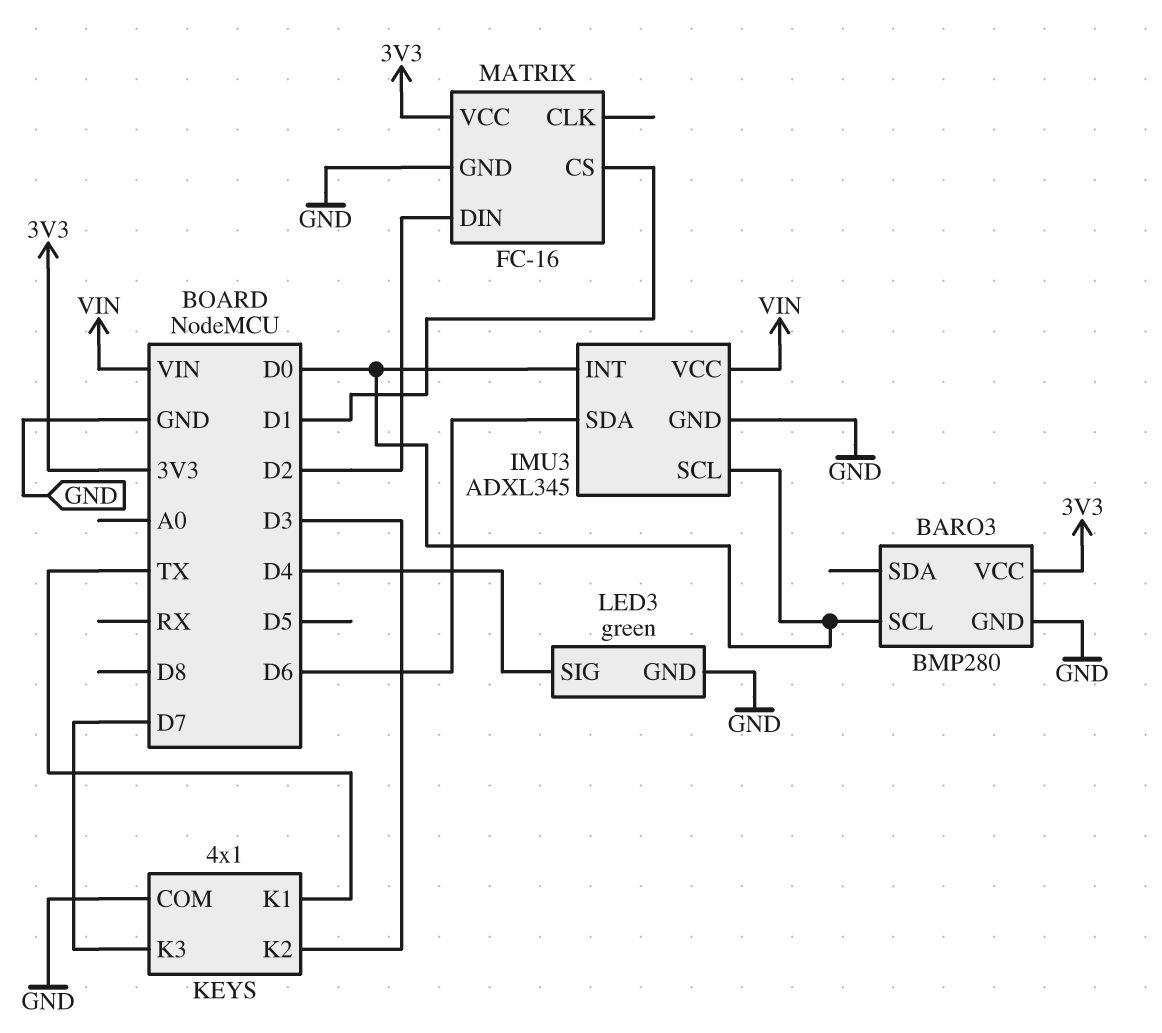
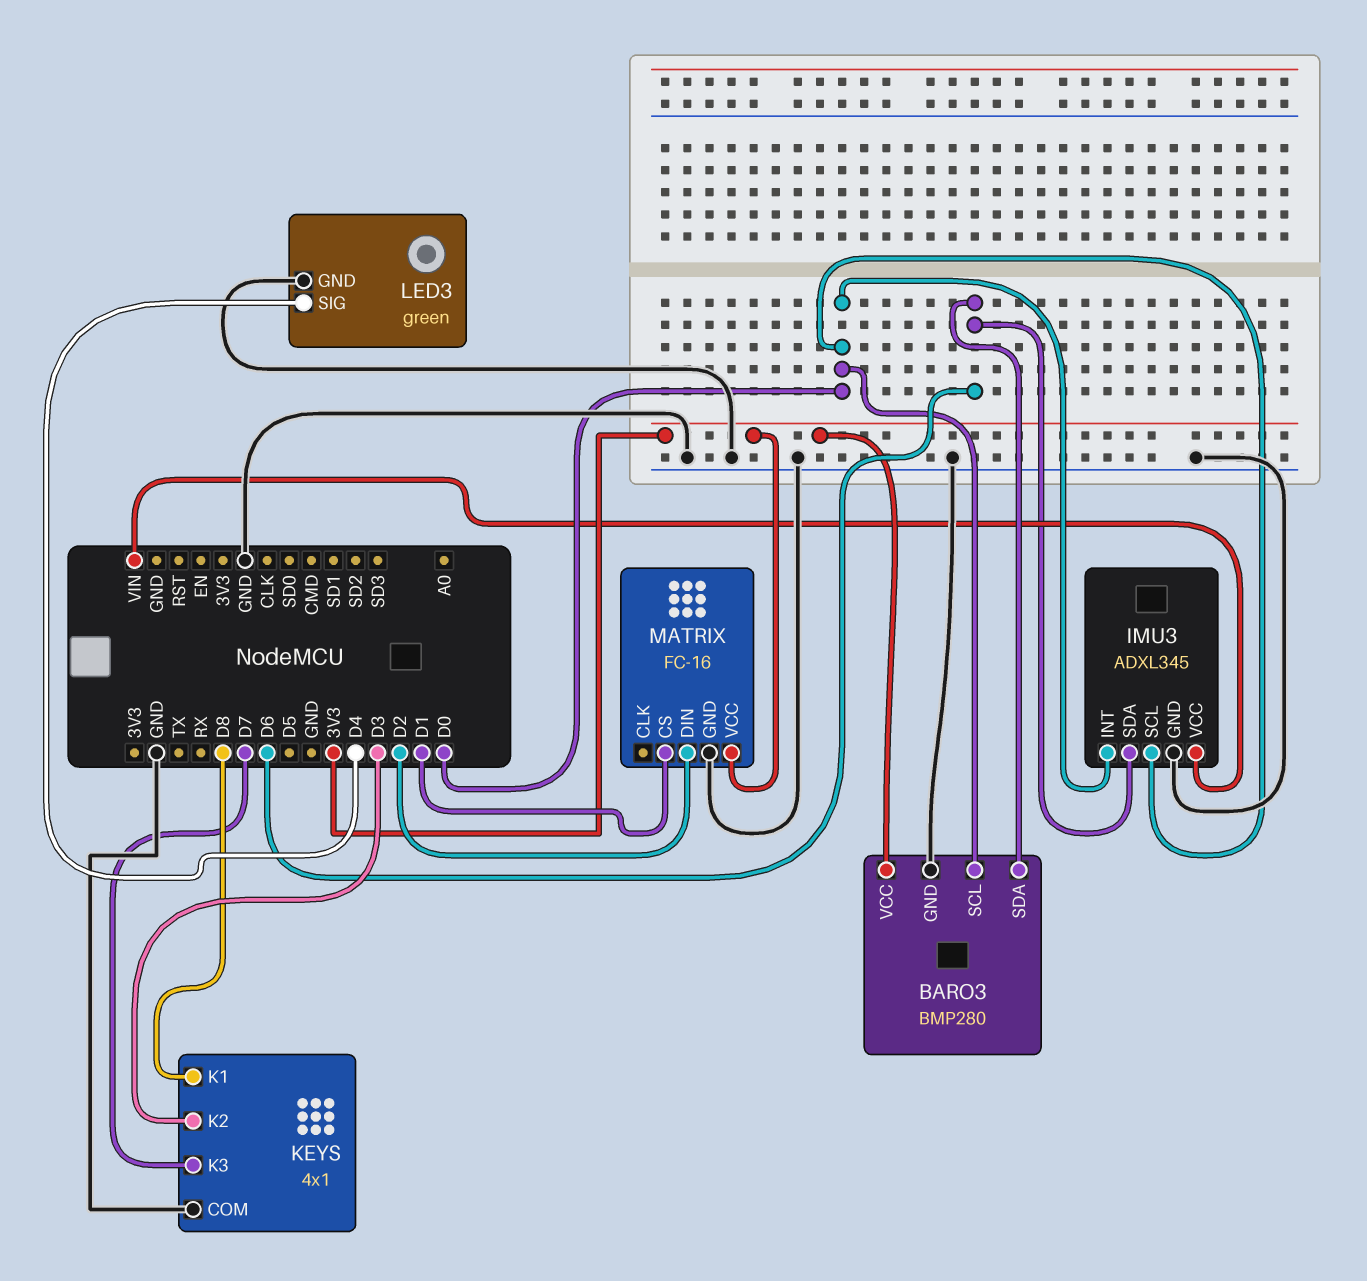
BARO3 pin SDA: none -> D6
KEYS pin K1: TX -> D8

